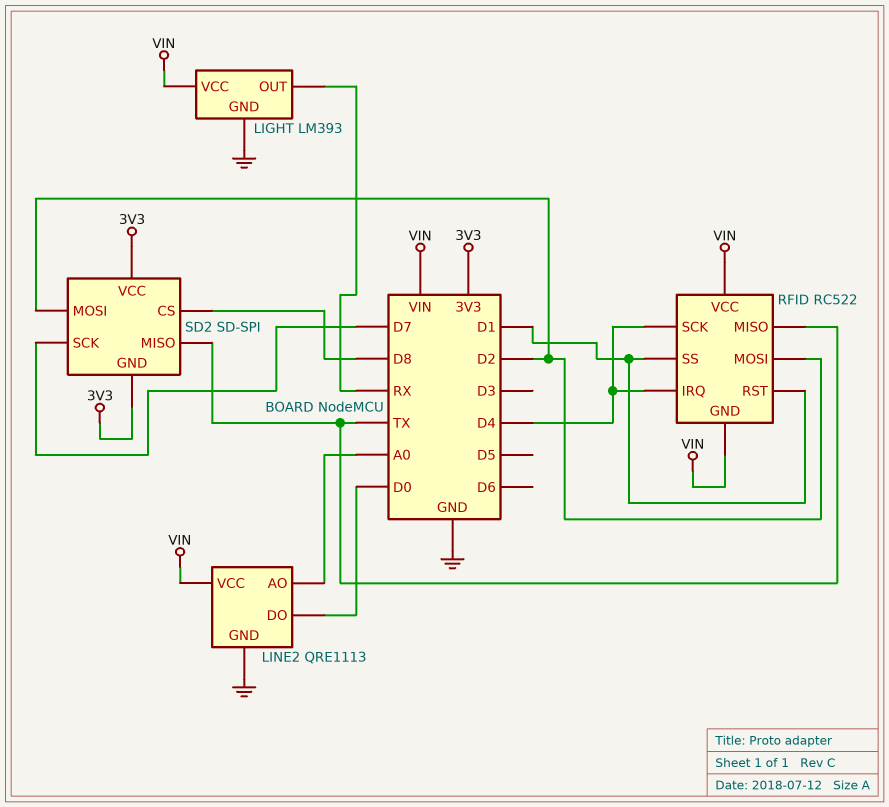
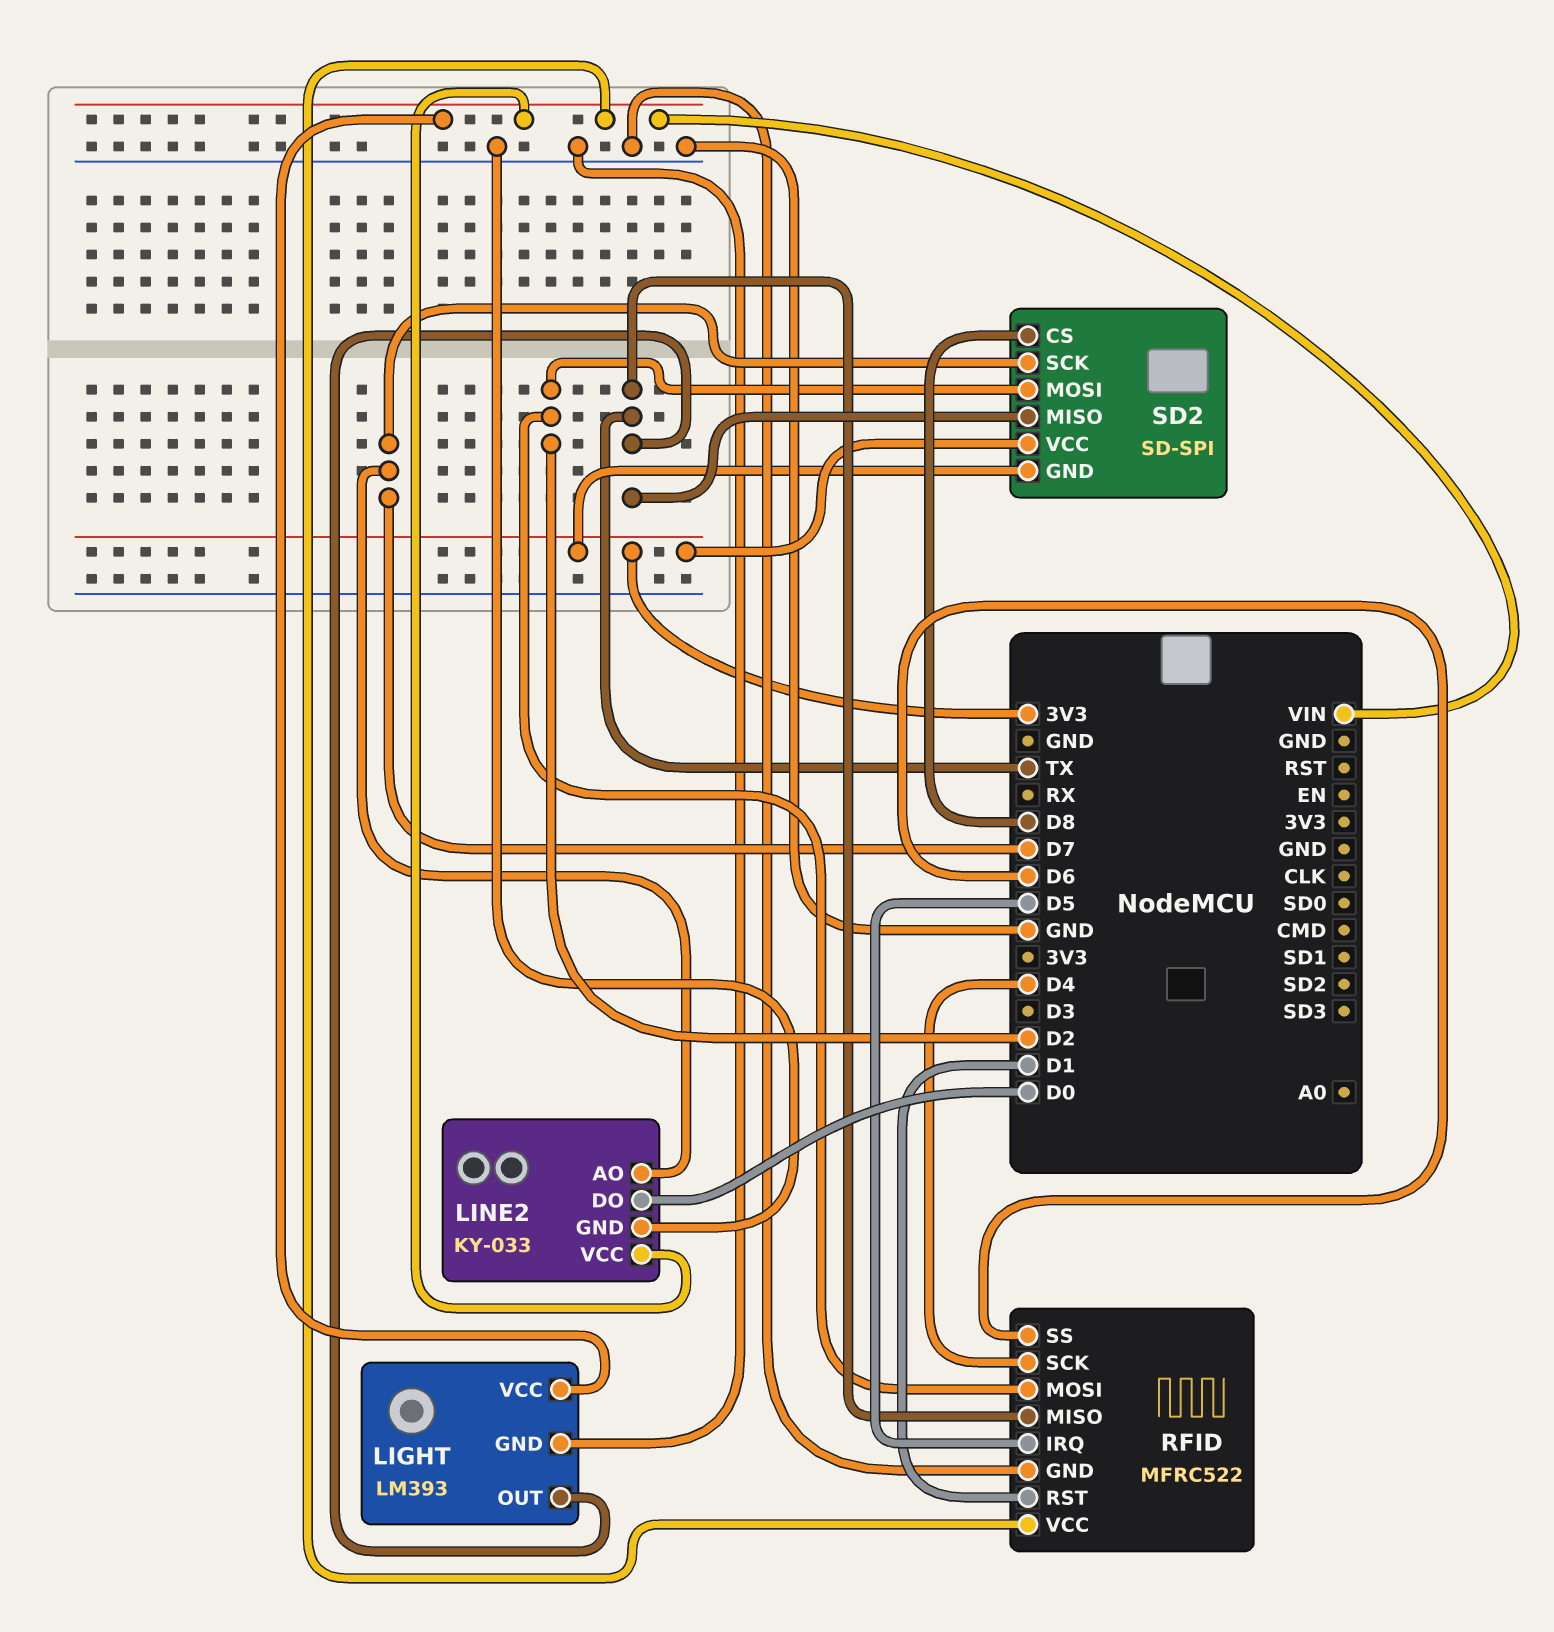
LIGHT pin OUT: RX -> TX
LINE2: QRE1113 -> KY-033
LINE2 pin AO: A0 -> D7
RFID: RC522 -> MFRC522
RFID pin GND: VIN -> GND
RFID pin IRQ: D4 -> D5
RFID pin SS: D1 -> D6

